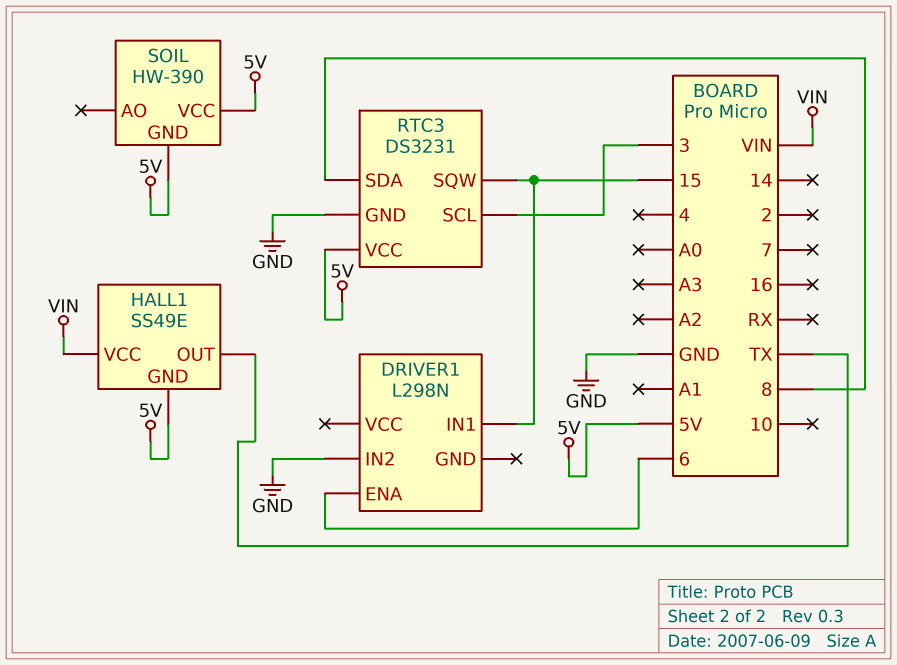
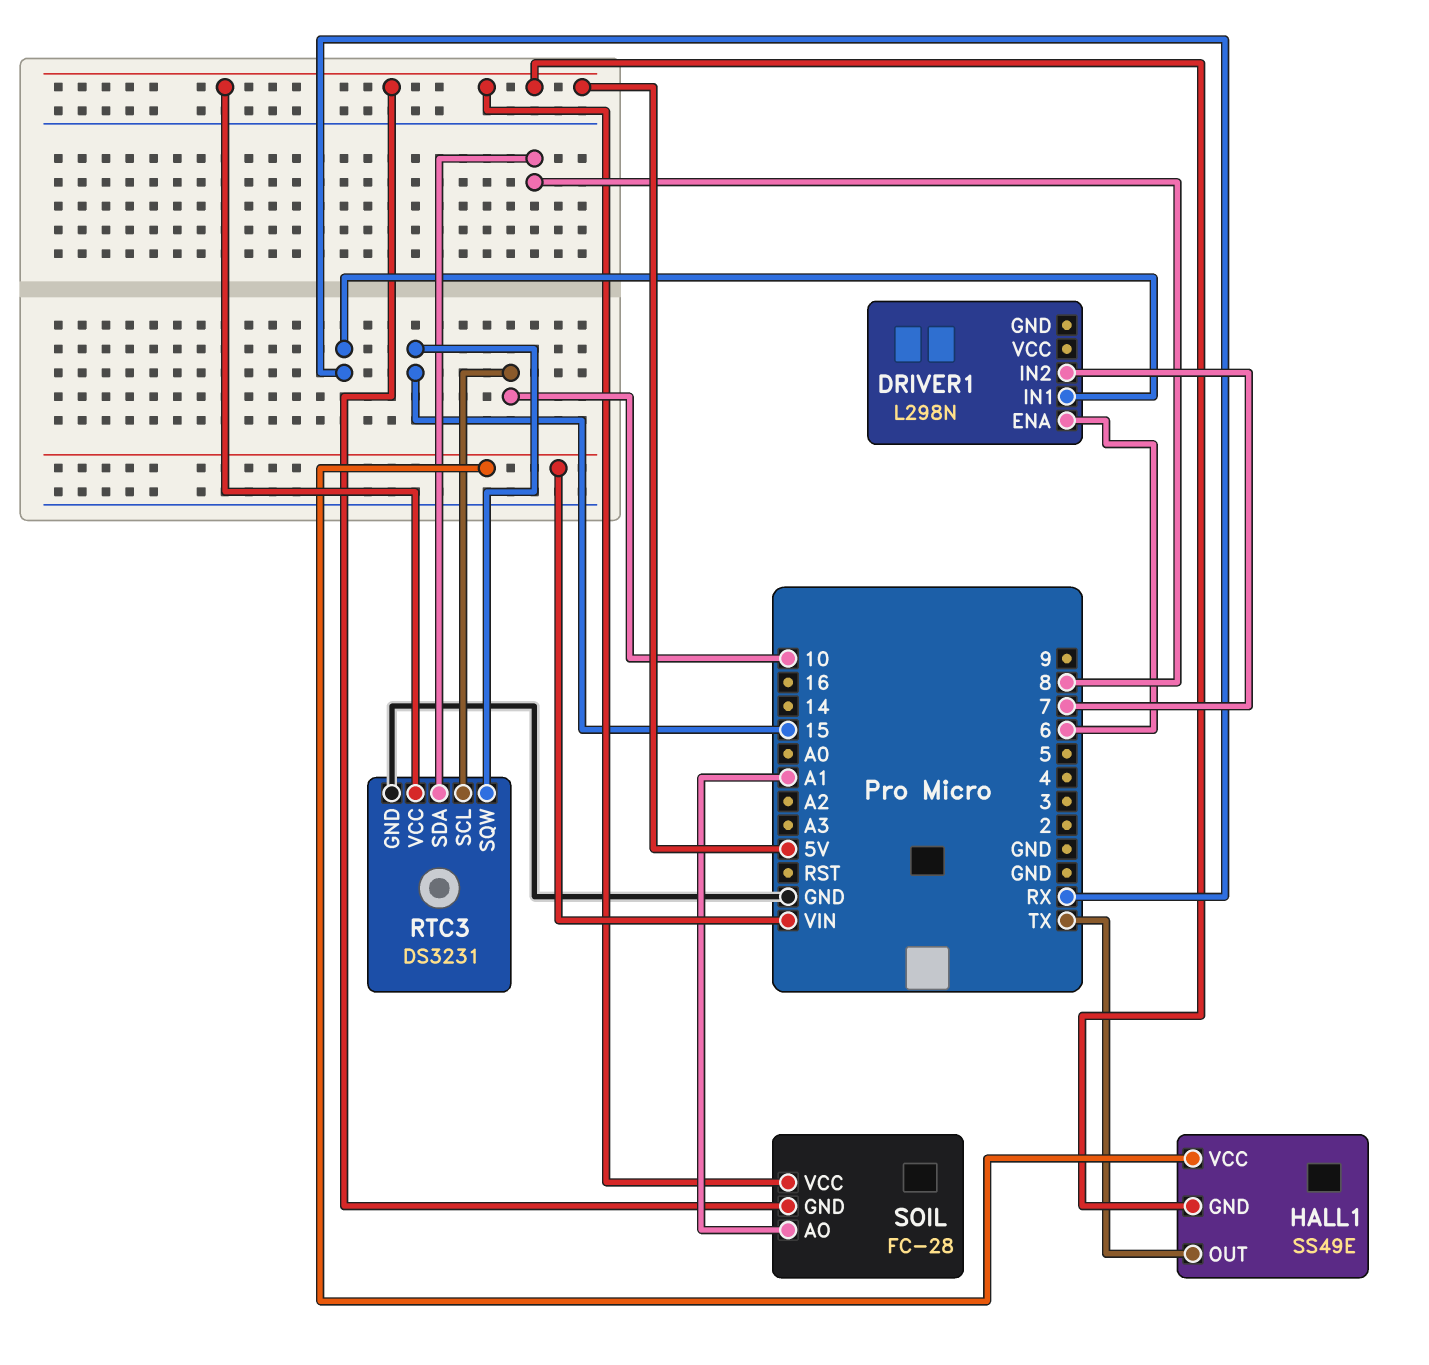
DRIVER1 pin IN1: 15 -> RX
DRIVER1 pin IN2: GND -> 7
RTC3 pin SCL: 3 -> 10
SOIL: HW-390 -> FC-28
SOIL pin AO: none -> A1

